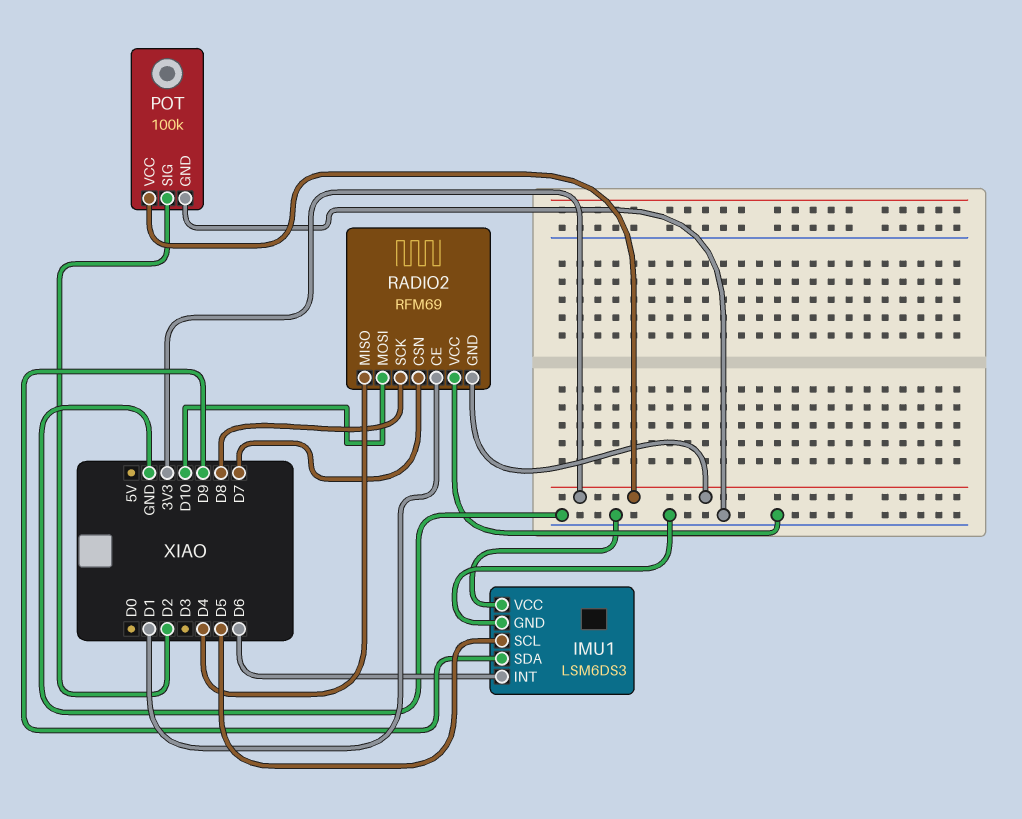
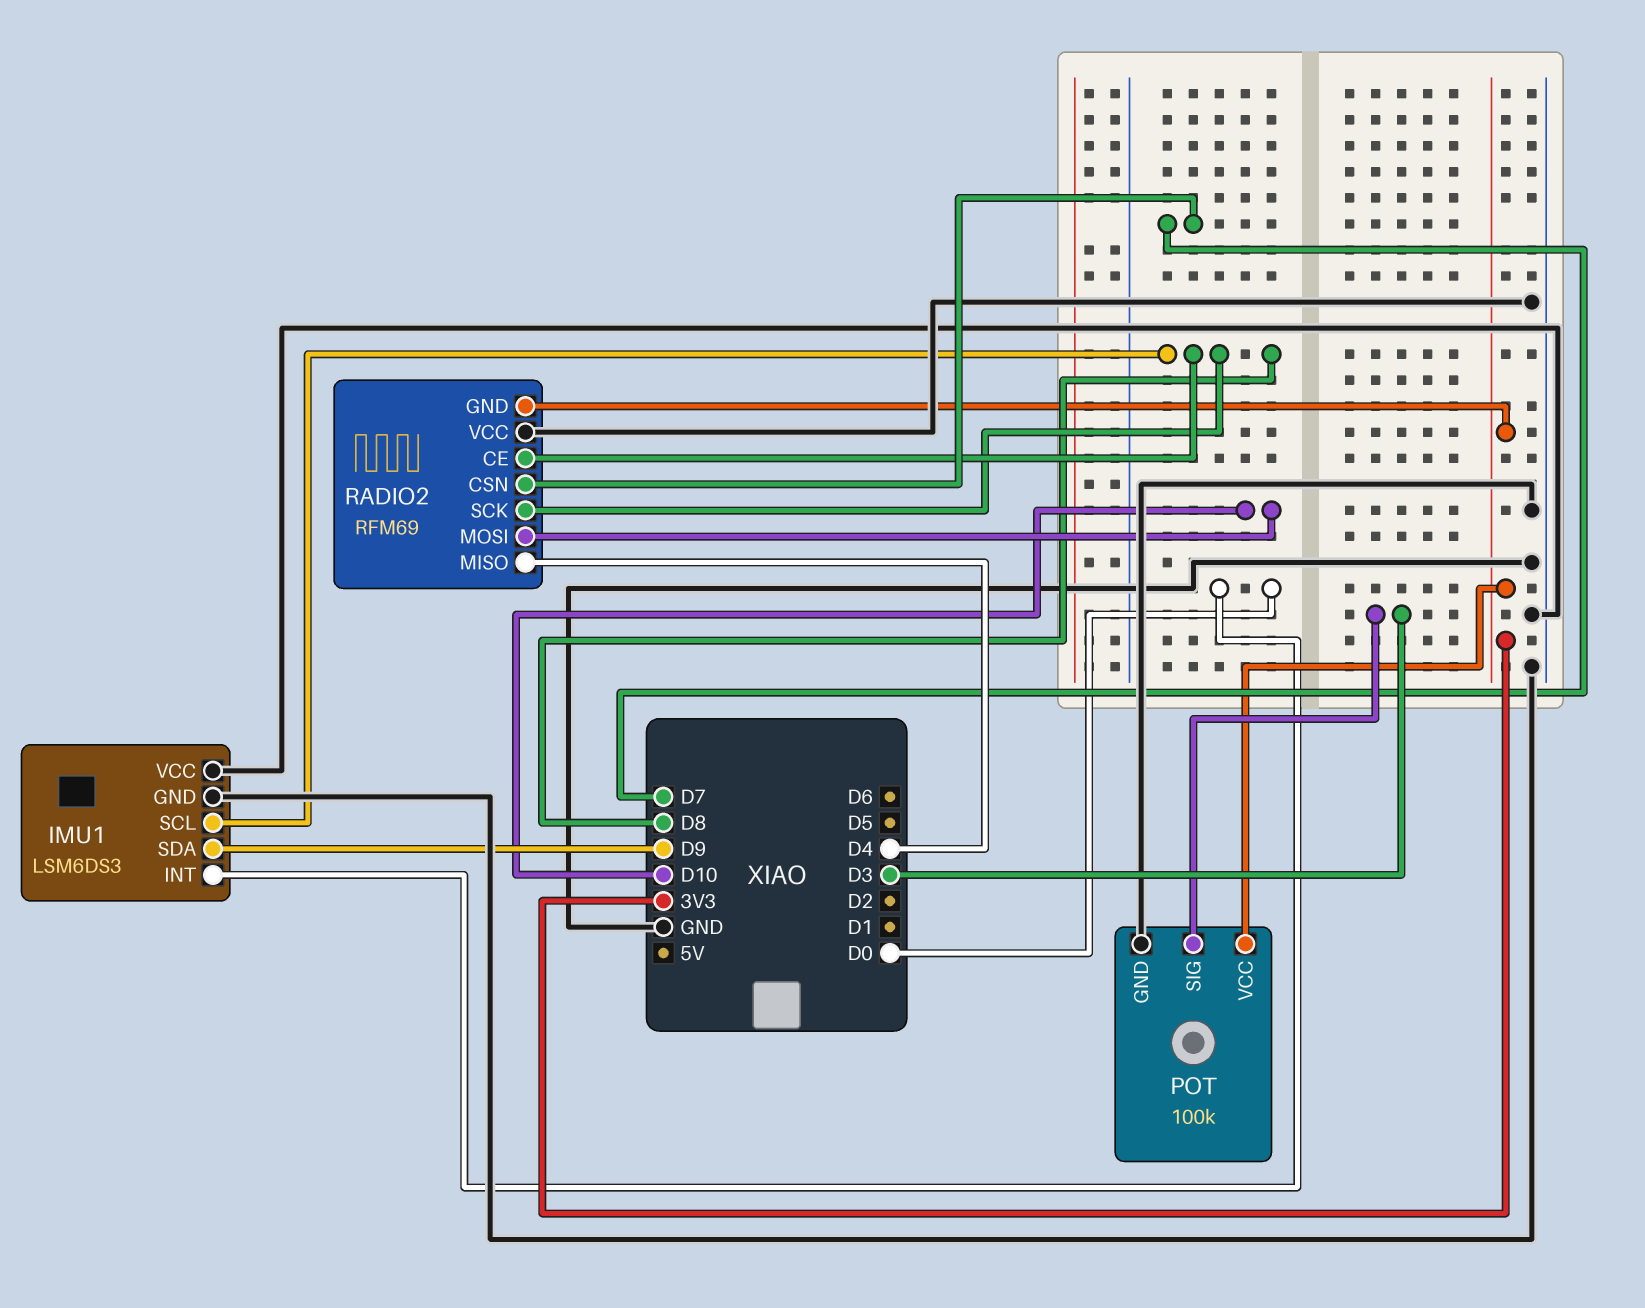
IMU1 pin INT: D6 -> D0
IMU1 pin SCL: D5 -> D8
POT pin SIG: D2 -> D3
RADIO2 pin CE: D1 -> D8

